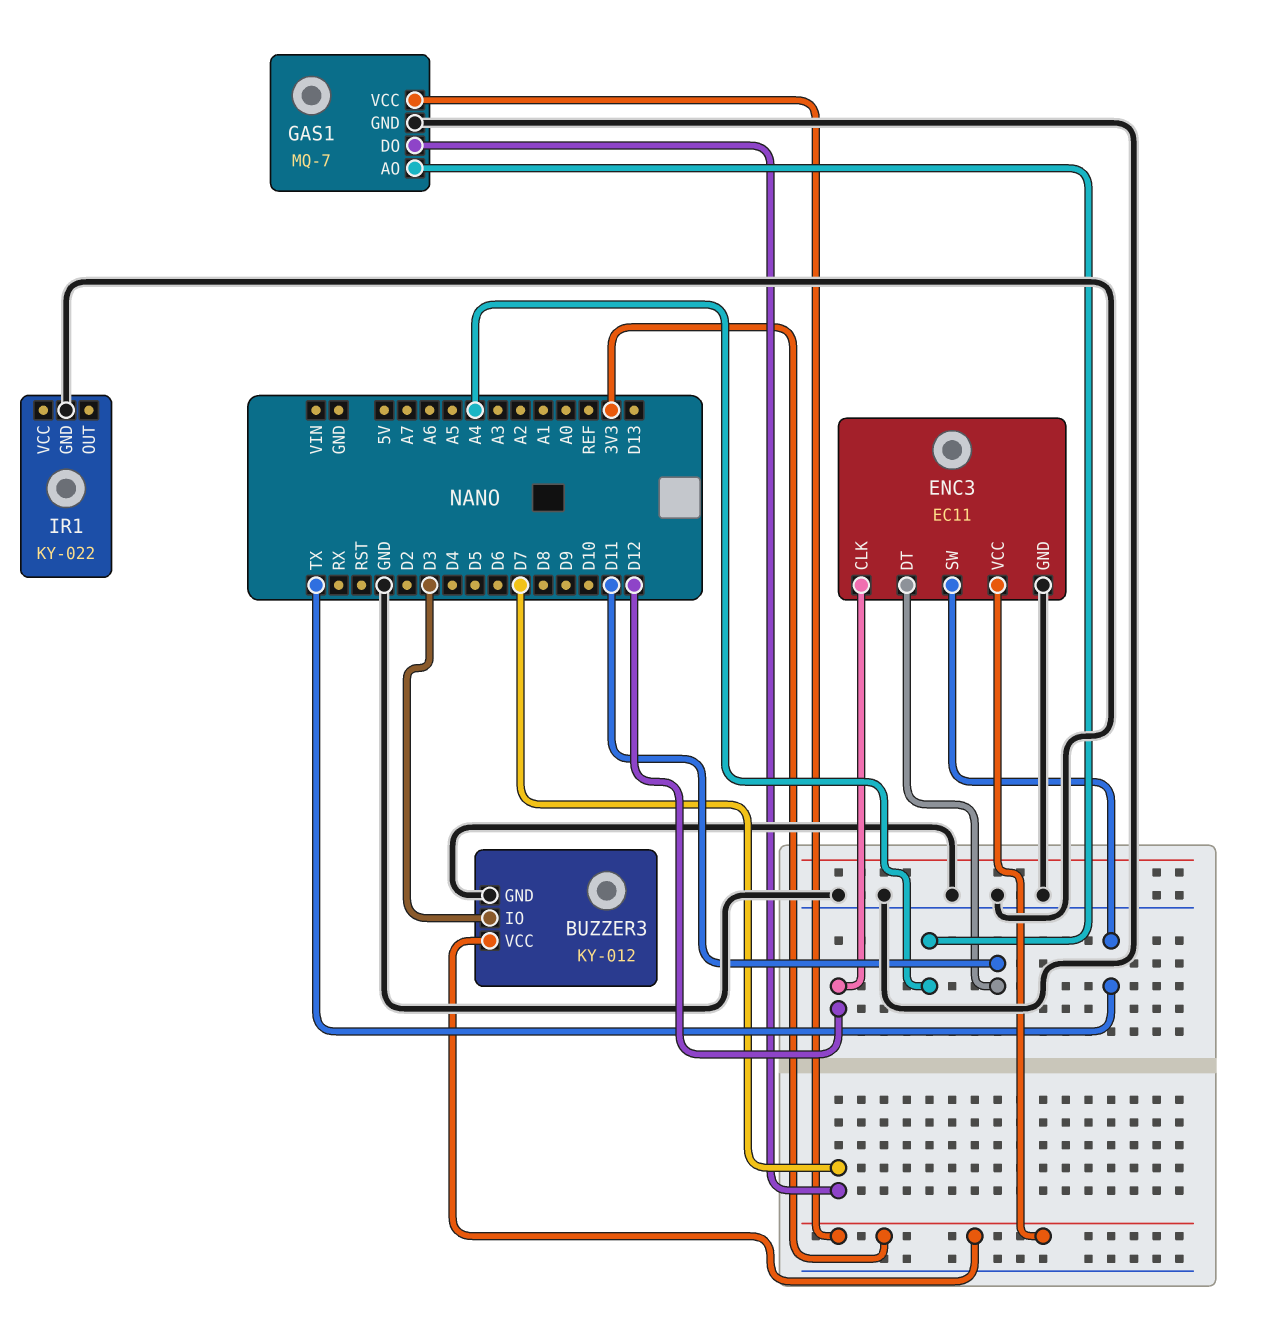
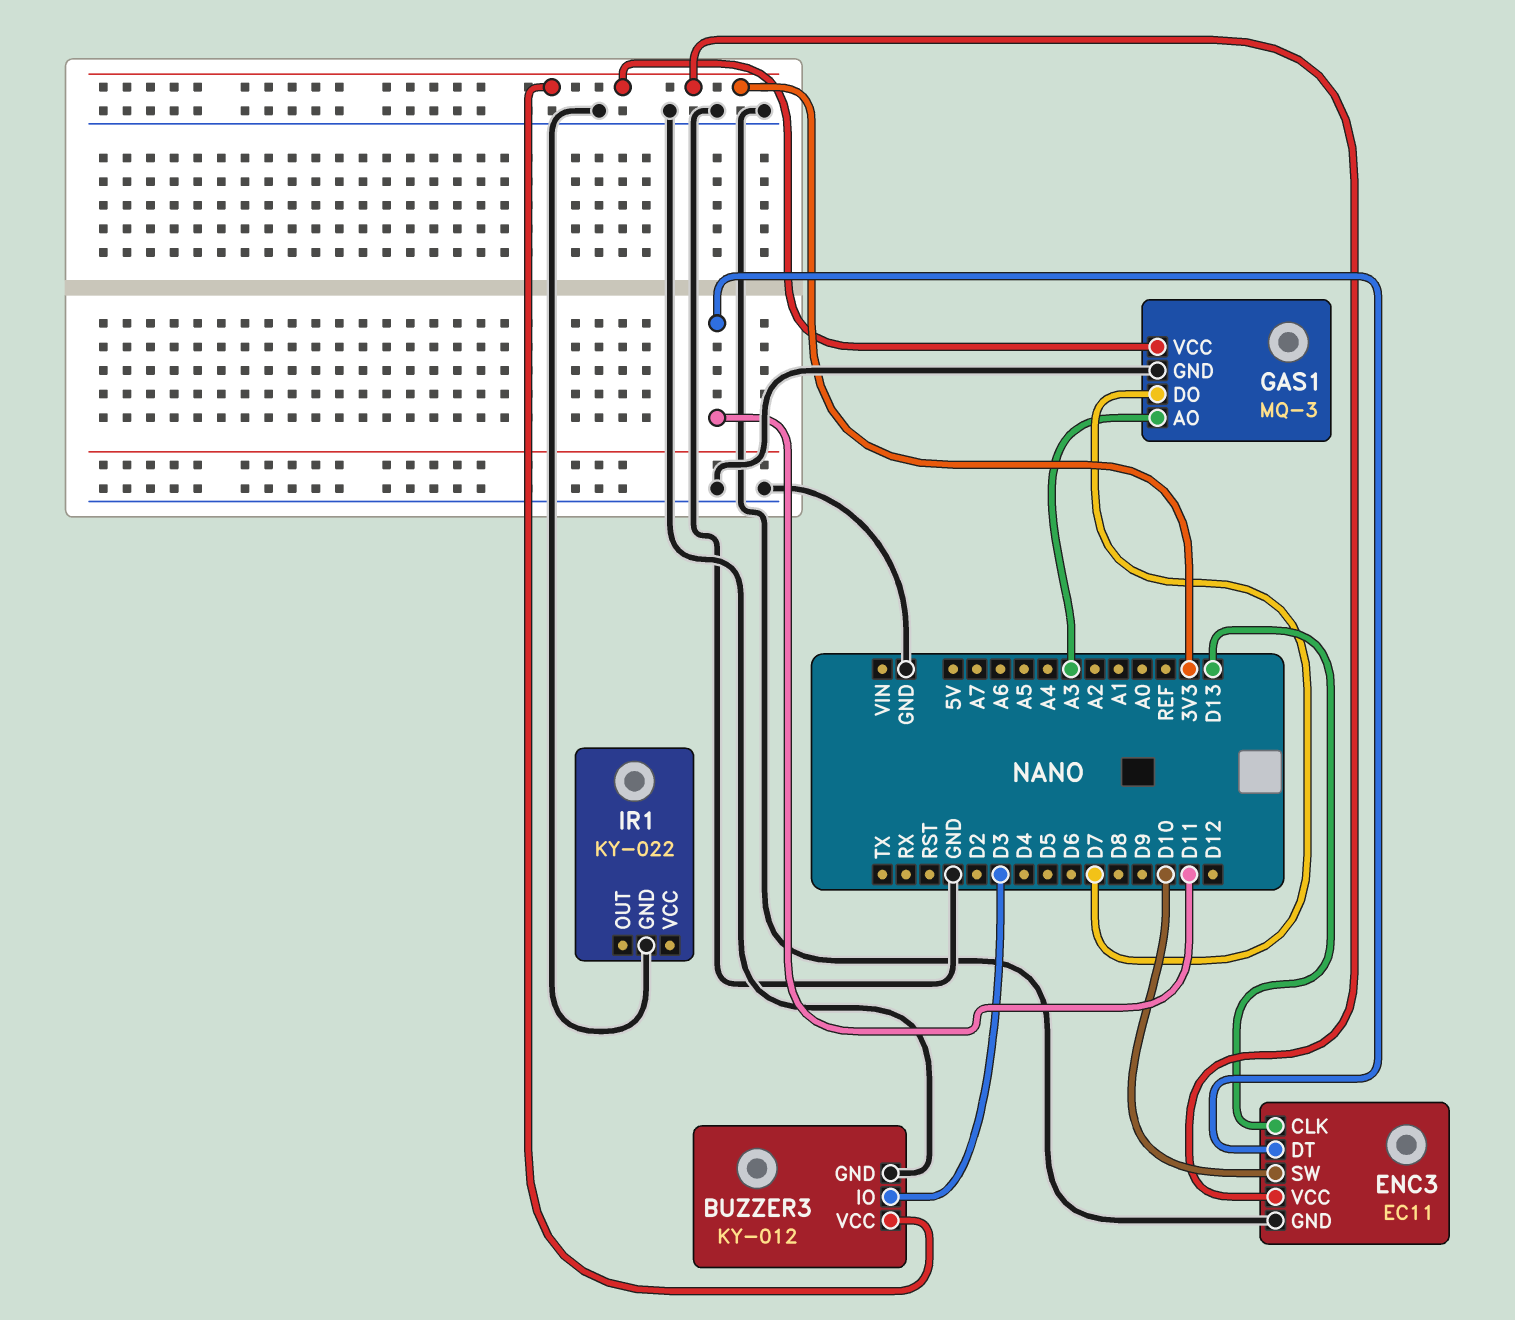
ENC3 pin CLK: D12 -> D13
ENC3 pin SW: TX -> D10
GAS1: MQ-7 -> MQ-3
GAS1 pin AO: A4 -> A3

